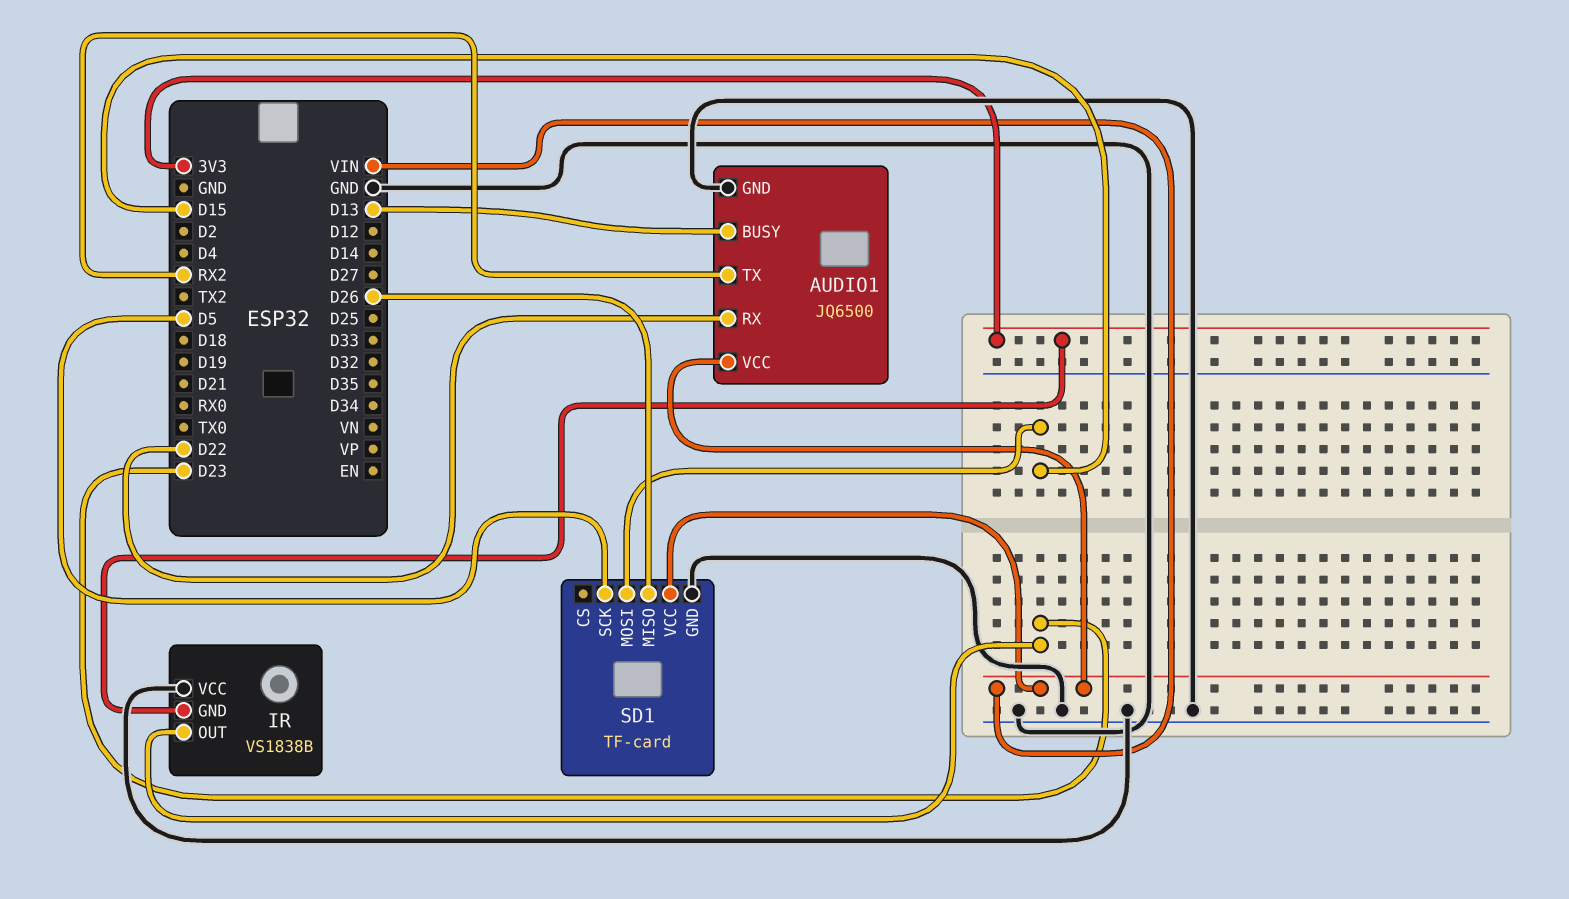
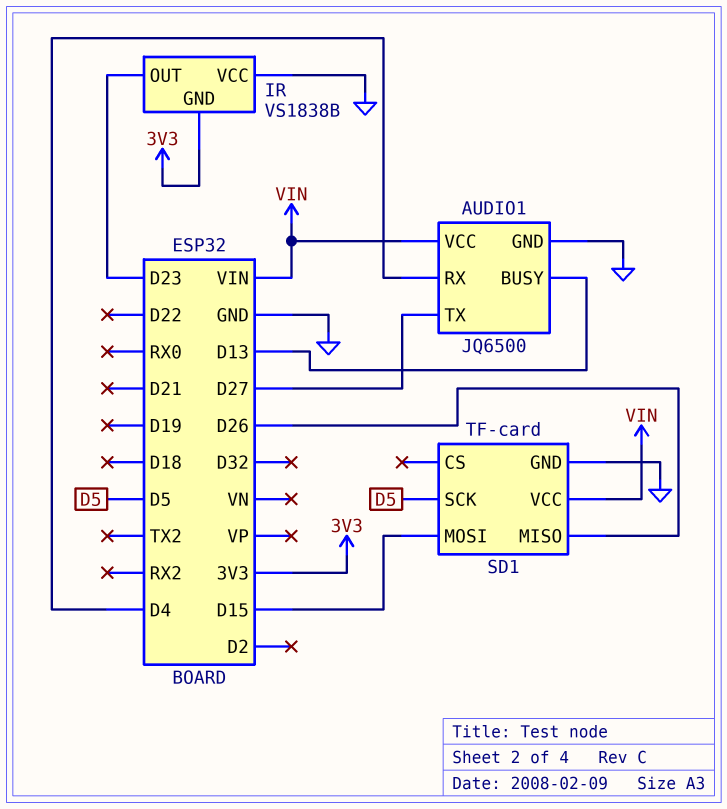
AUDIO1 pin RX: D22 -> D4
AUDIO1 pin TX: RX2 -> D27

